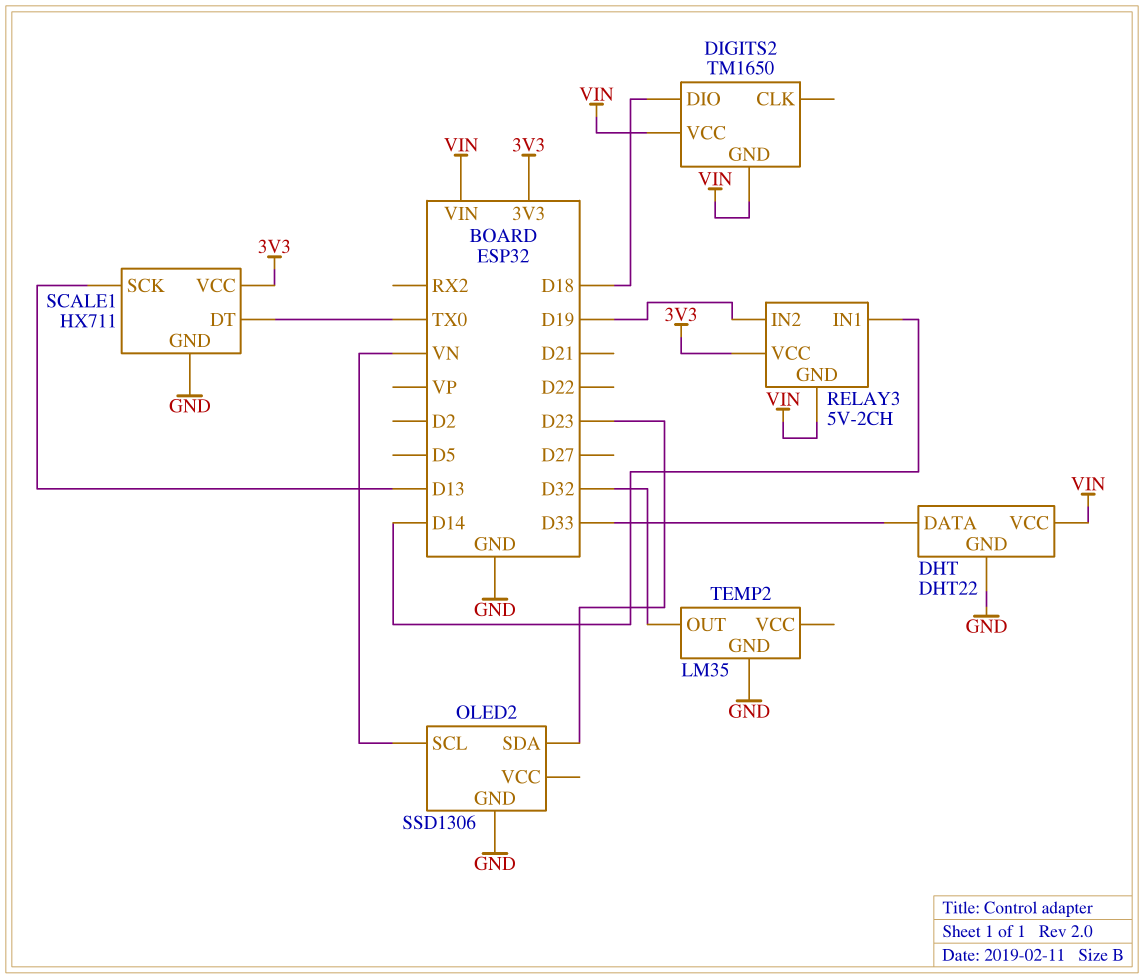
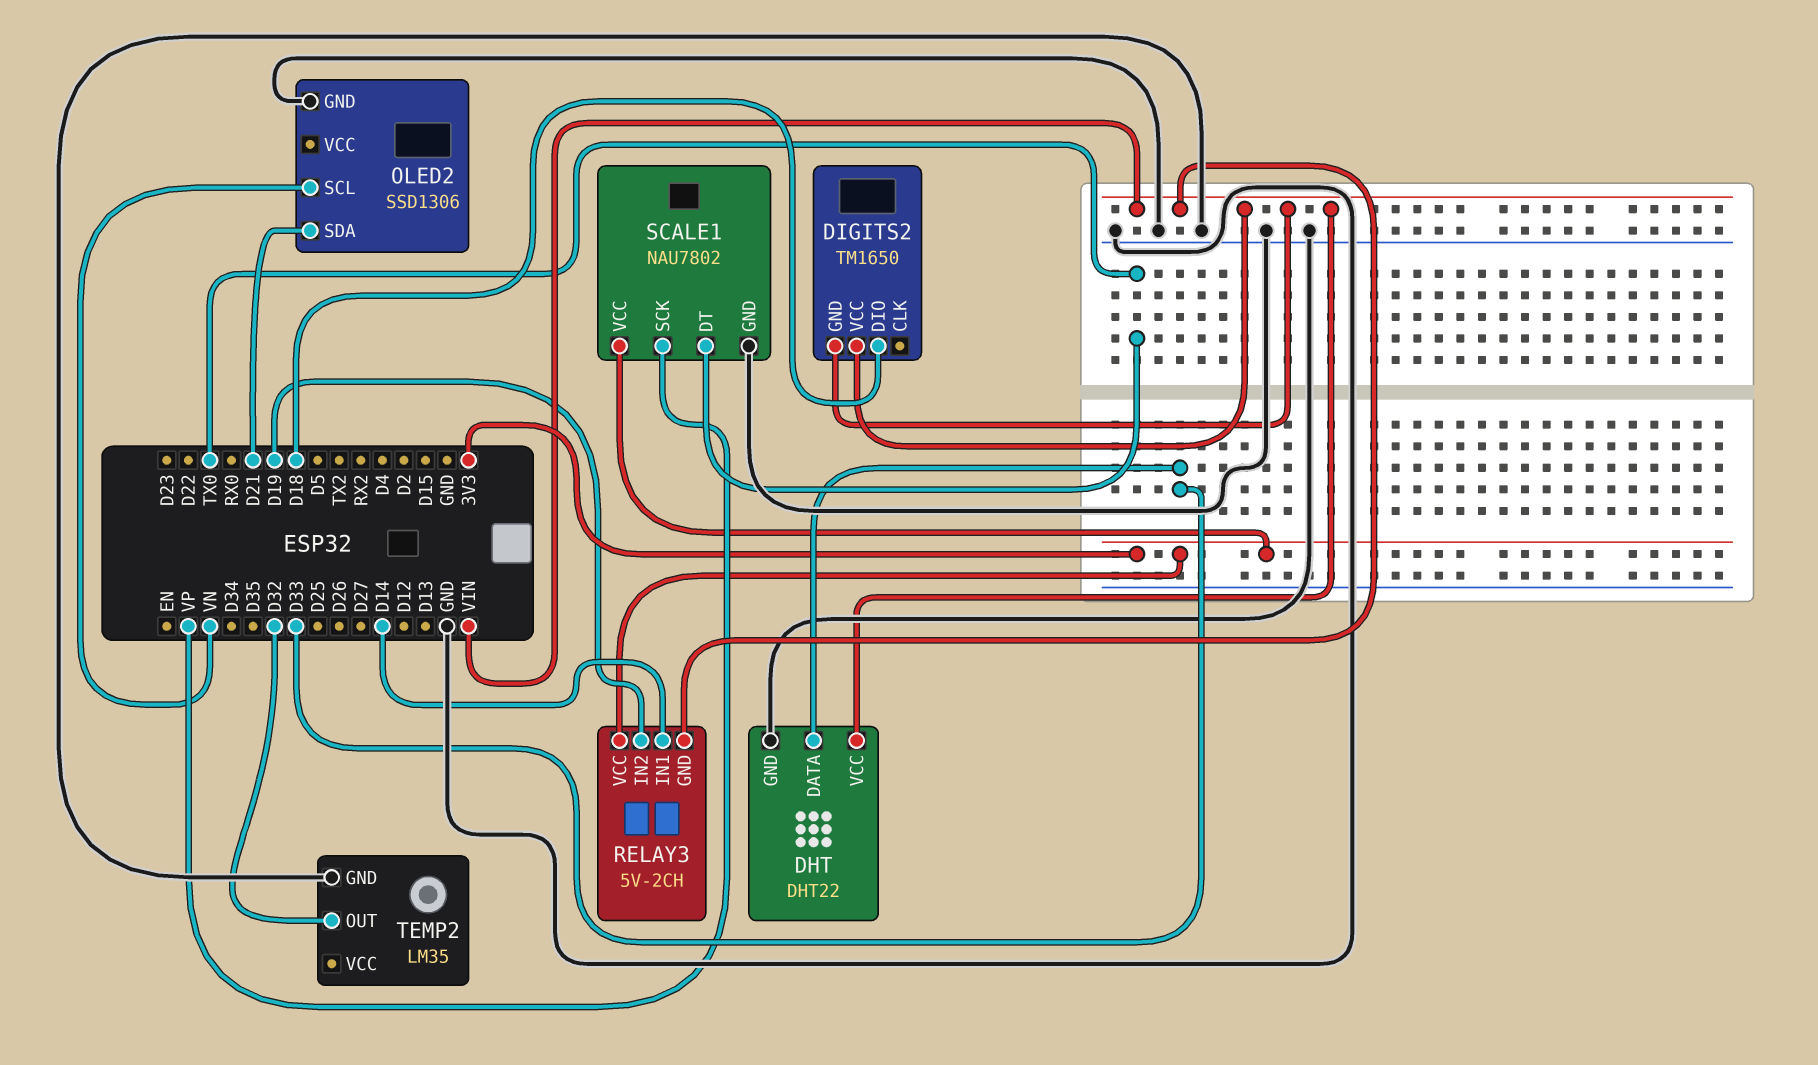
OLED2 pin SDA: D23 -> D21
SCALE1: HX711 -> NAU7802
SCALE1 pin SCK: D13 -> VP

